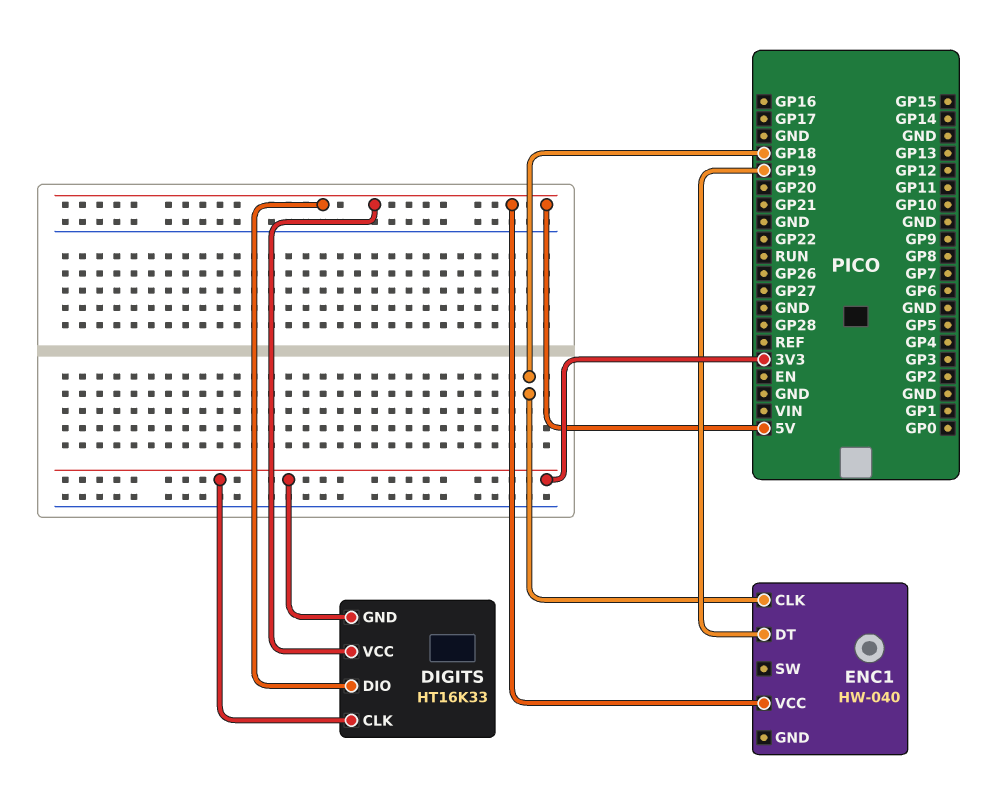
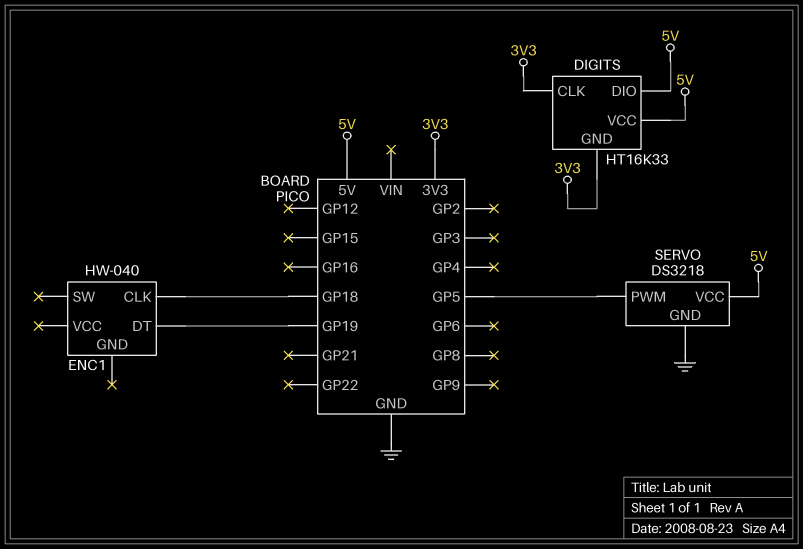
ENC1 pin VCC: 5V -> none
SERVO: none -> DS3218
SERVO pin GND: none -> GND
SERVO pin PWM: none -> GP5
SERVO pin VCC: none -> 5V

